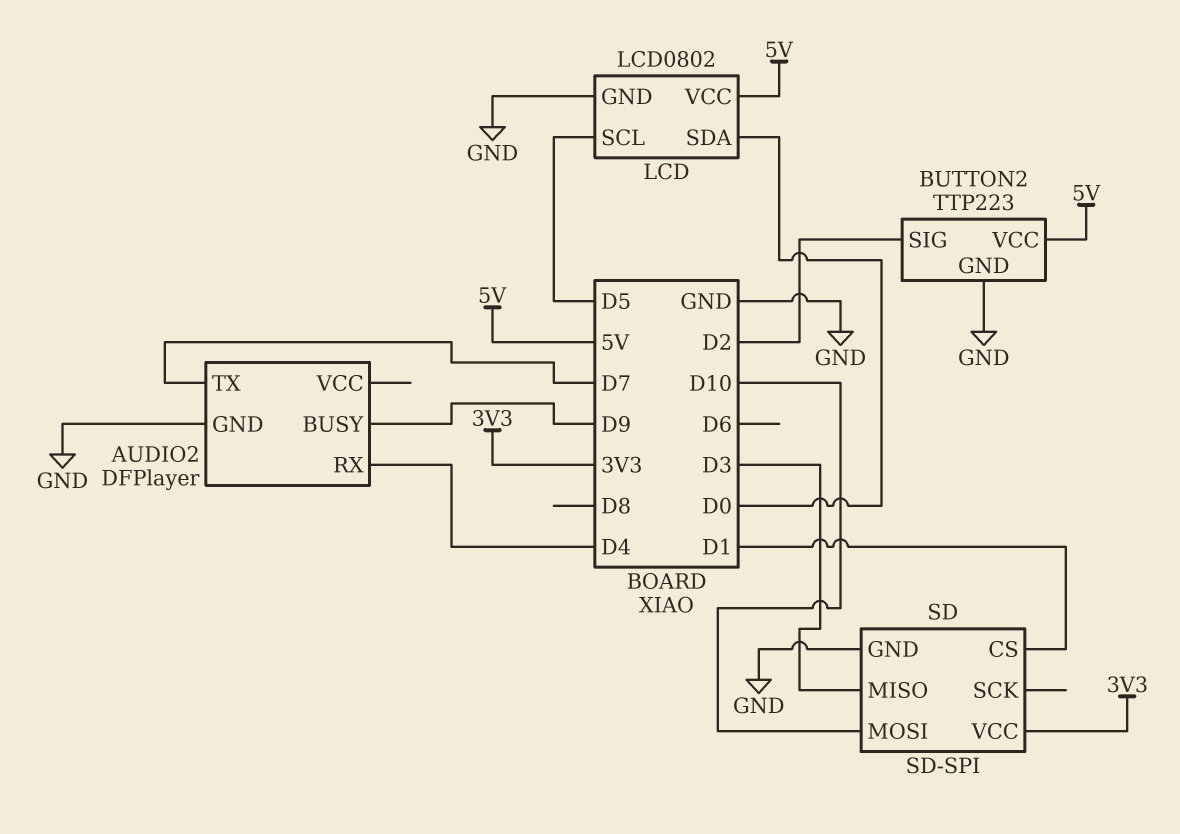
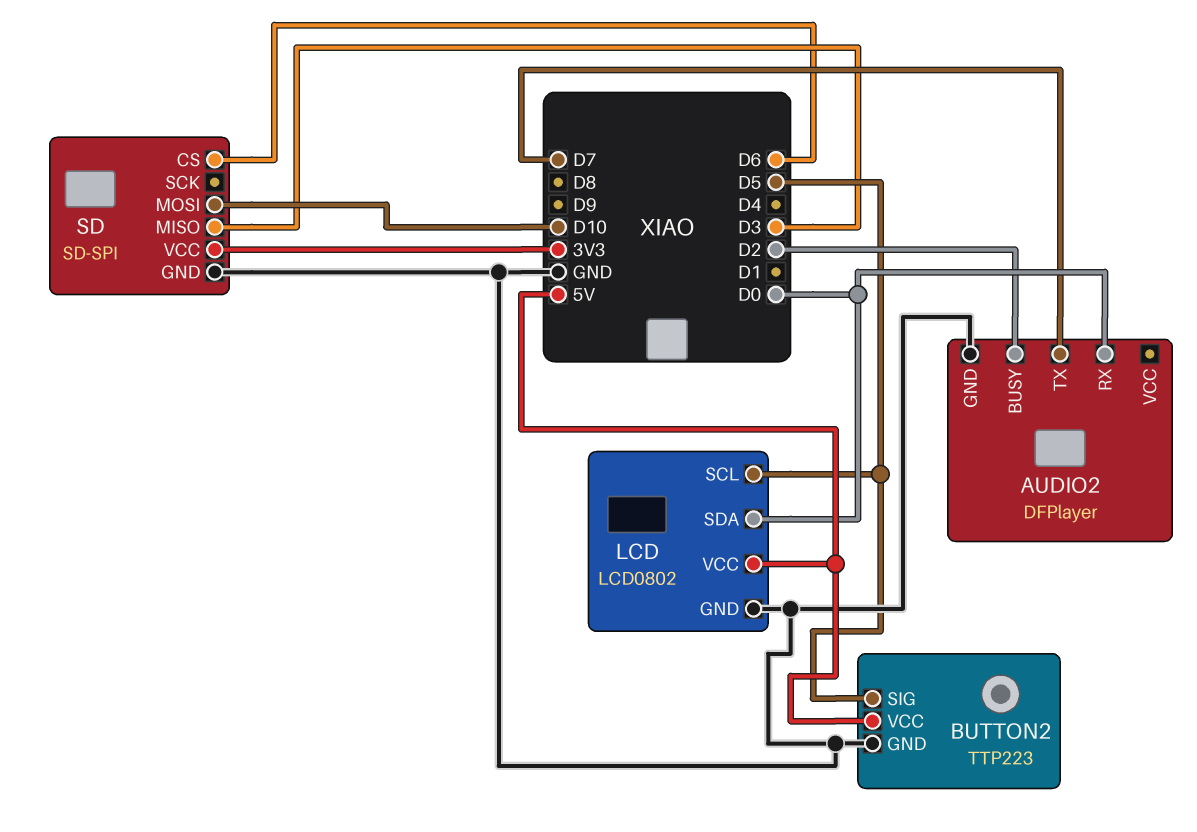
AUDIO2 pin BUSY: D9 -> D2
AUDIO2 pin RX: D4 -> D0
BUTTON2 pin SIG: D2 -> D5
SD pin CS: D1 -> D6

